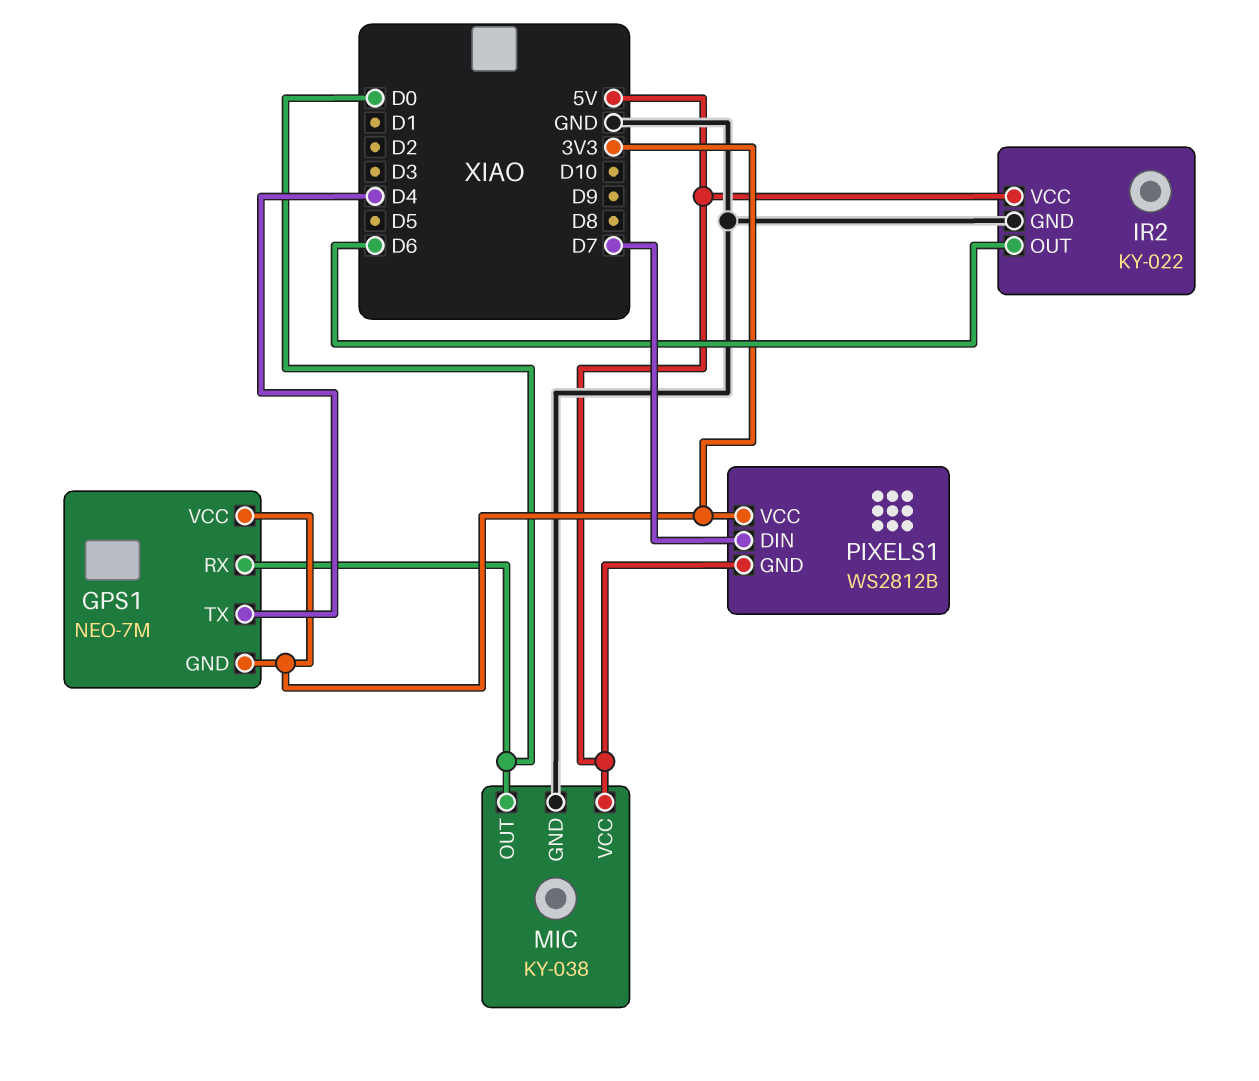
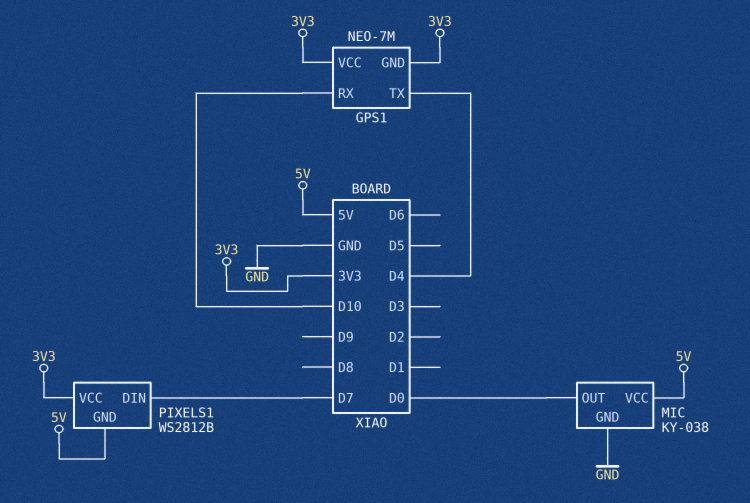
GPS1 pin RX: D0 -> D10
IR2: KY-022 -> none
IR2 pin GND: GND -> none
IR2 pin OUT: D6 -> none
IR2 pin VCC: 5V -> none

